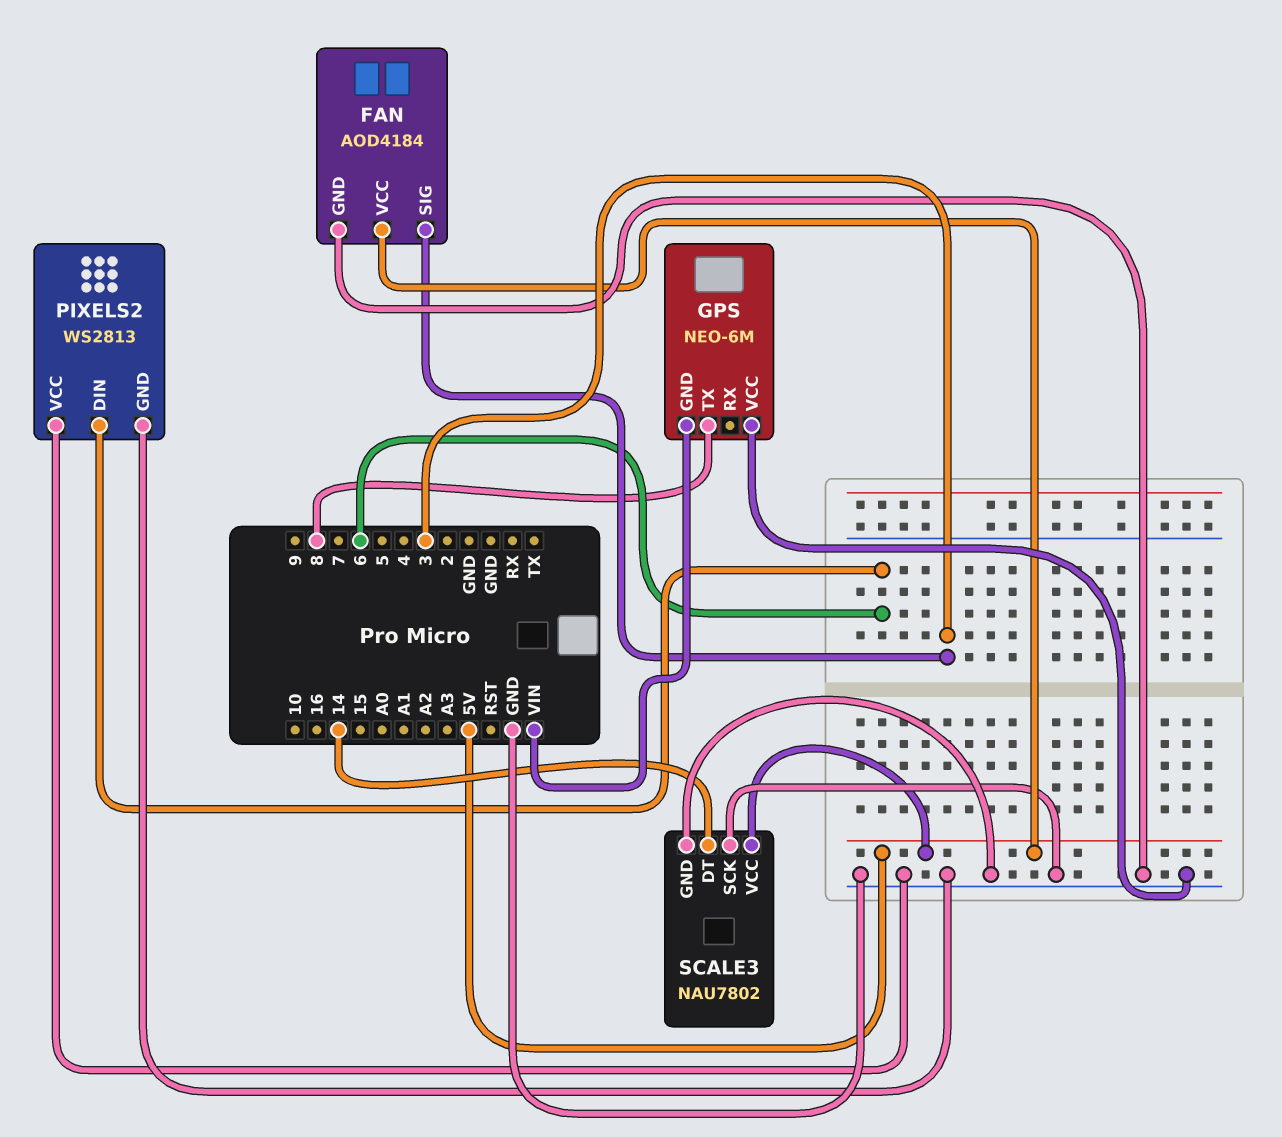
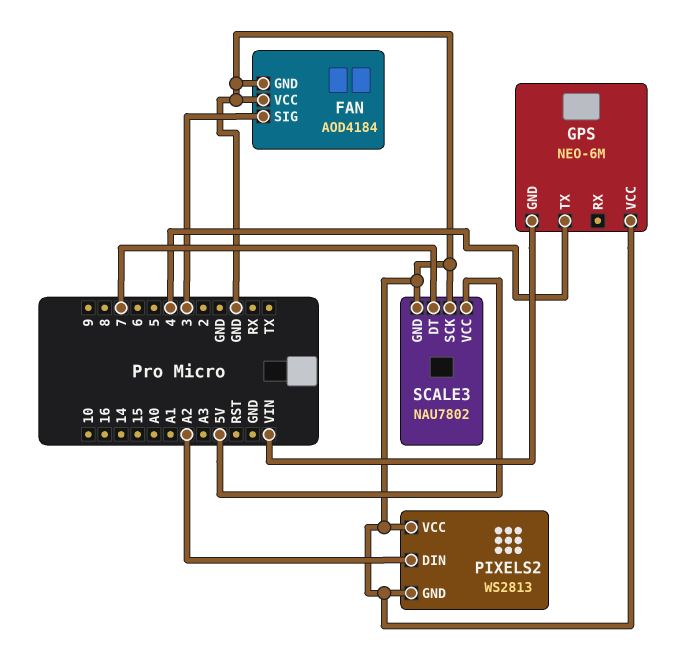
FAN pin VCC: 5V -> GND
GPS pin TX: 8 -> 4
PIXELS2 pin DIN: 6 -> A2
SCALE3 pin DT: 14 -> 7

